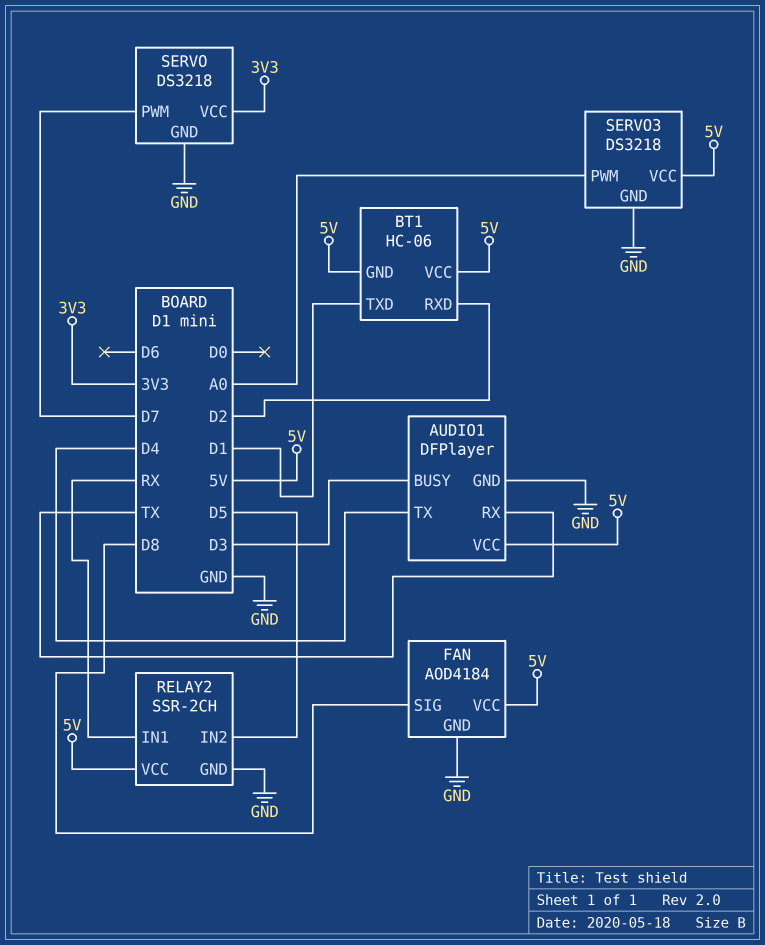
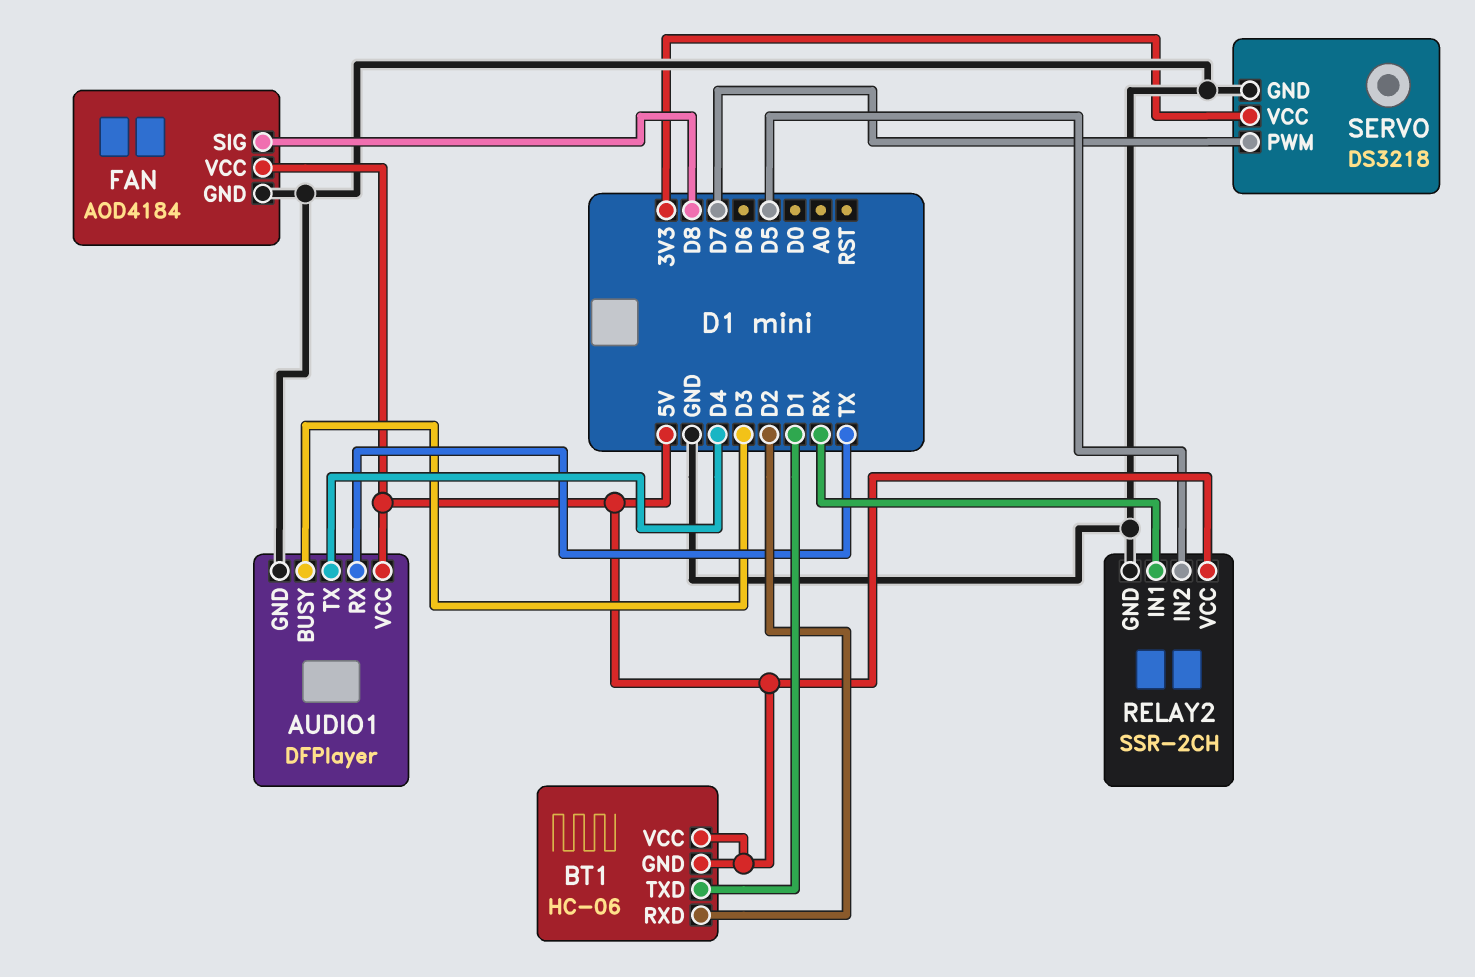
SERVO3: DS3218 -> none
SERVO3 pin GND: GND -> none
SERVO3 pin PWM: A0 -> none
SERVO3 pin VCC: 5V -> none

